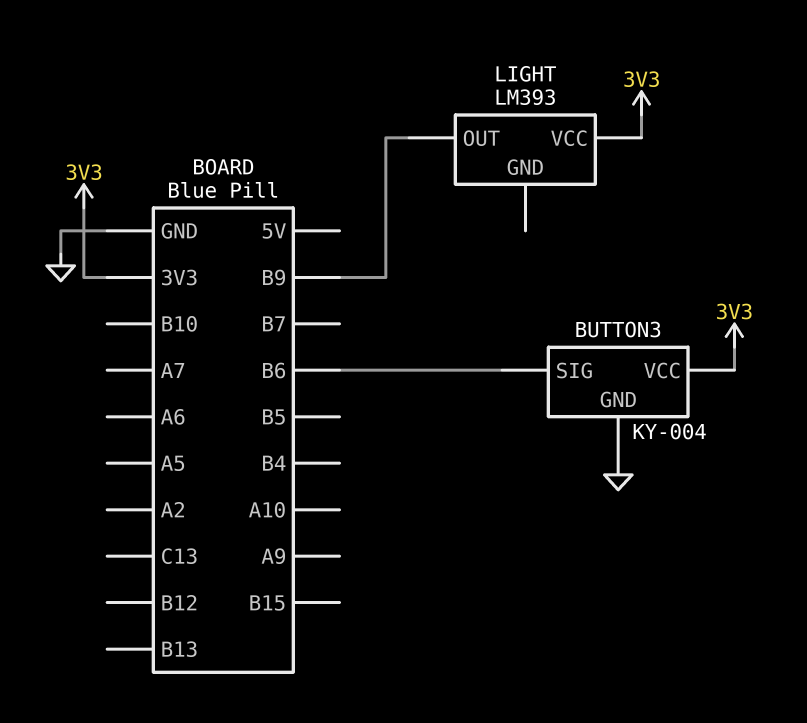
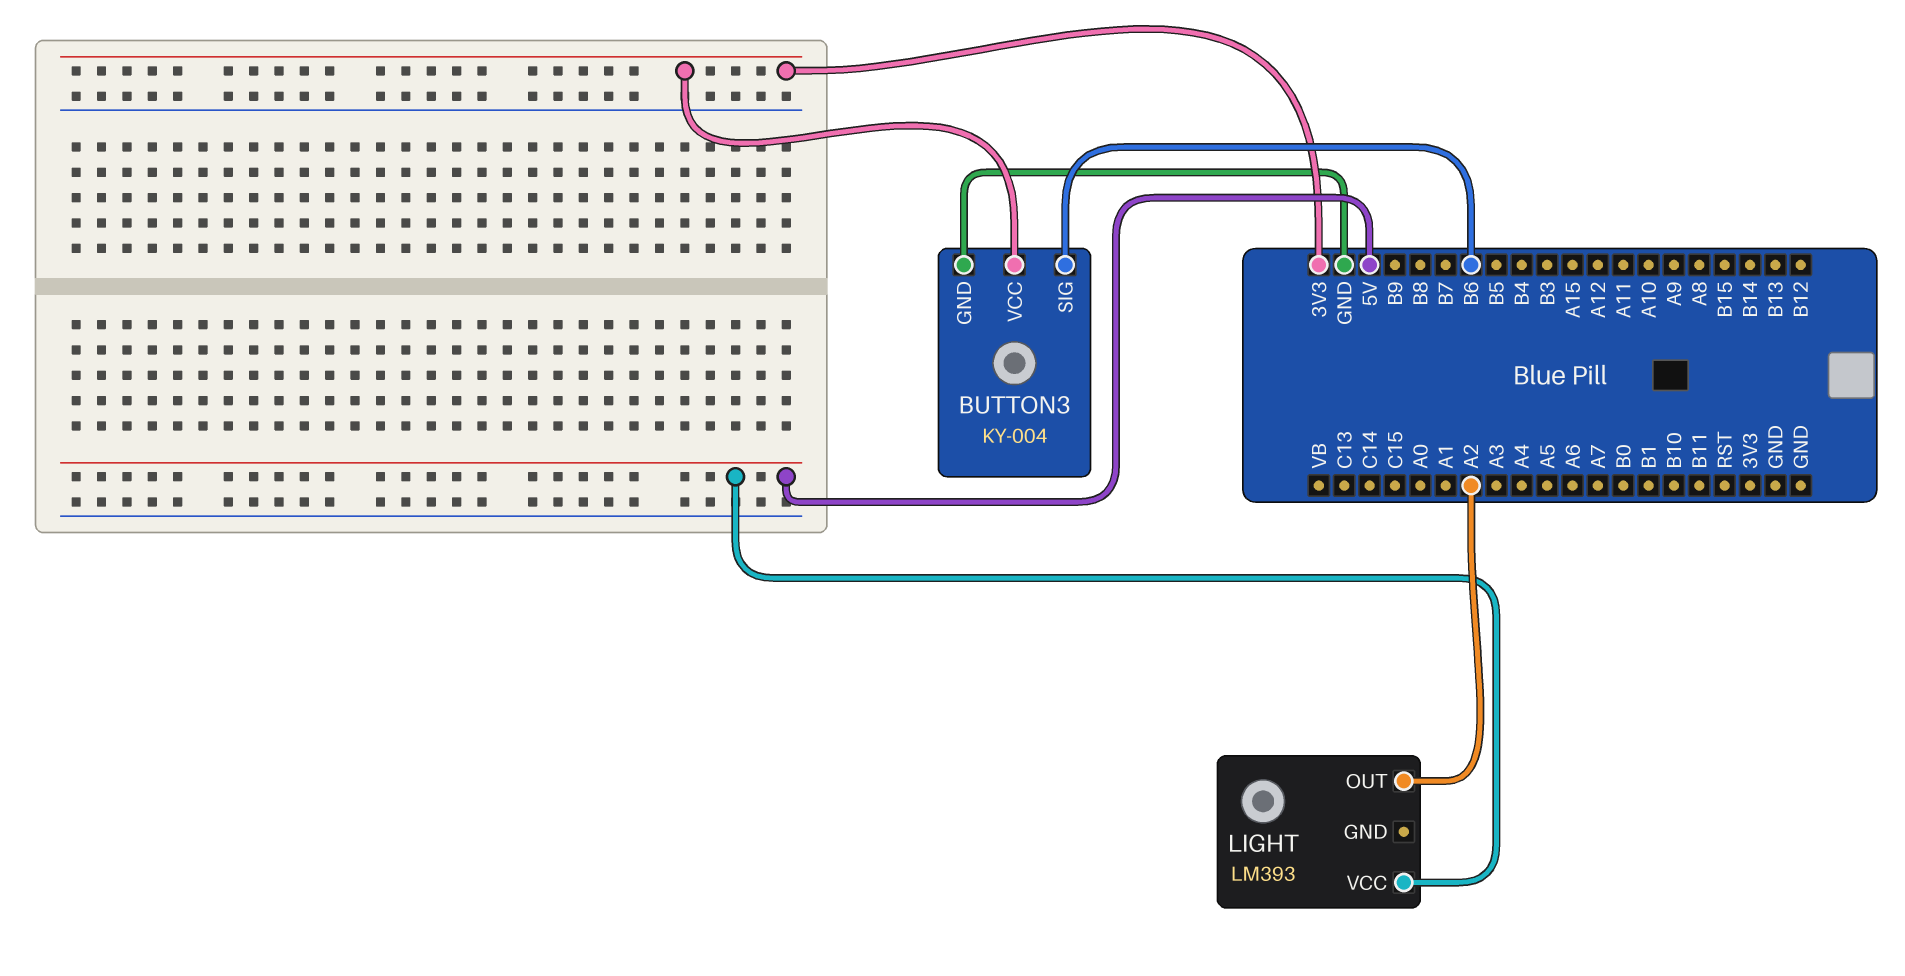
LIGHT pin OUT: B9 -> A2
LIGHT pin VCC: 3V3 -> 5V

